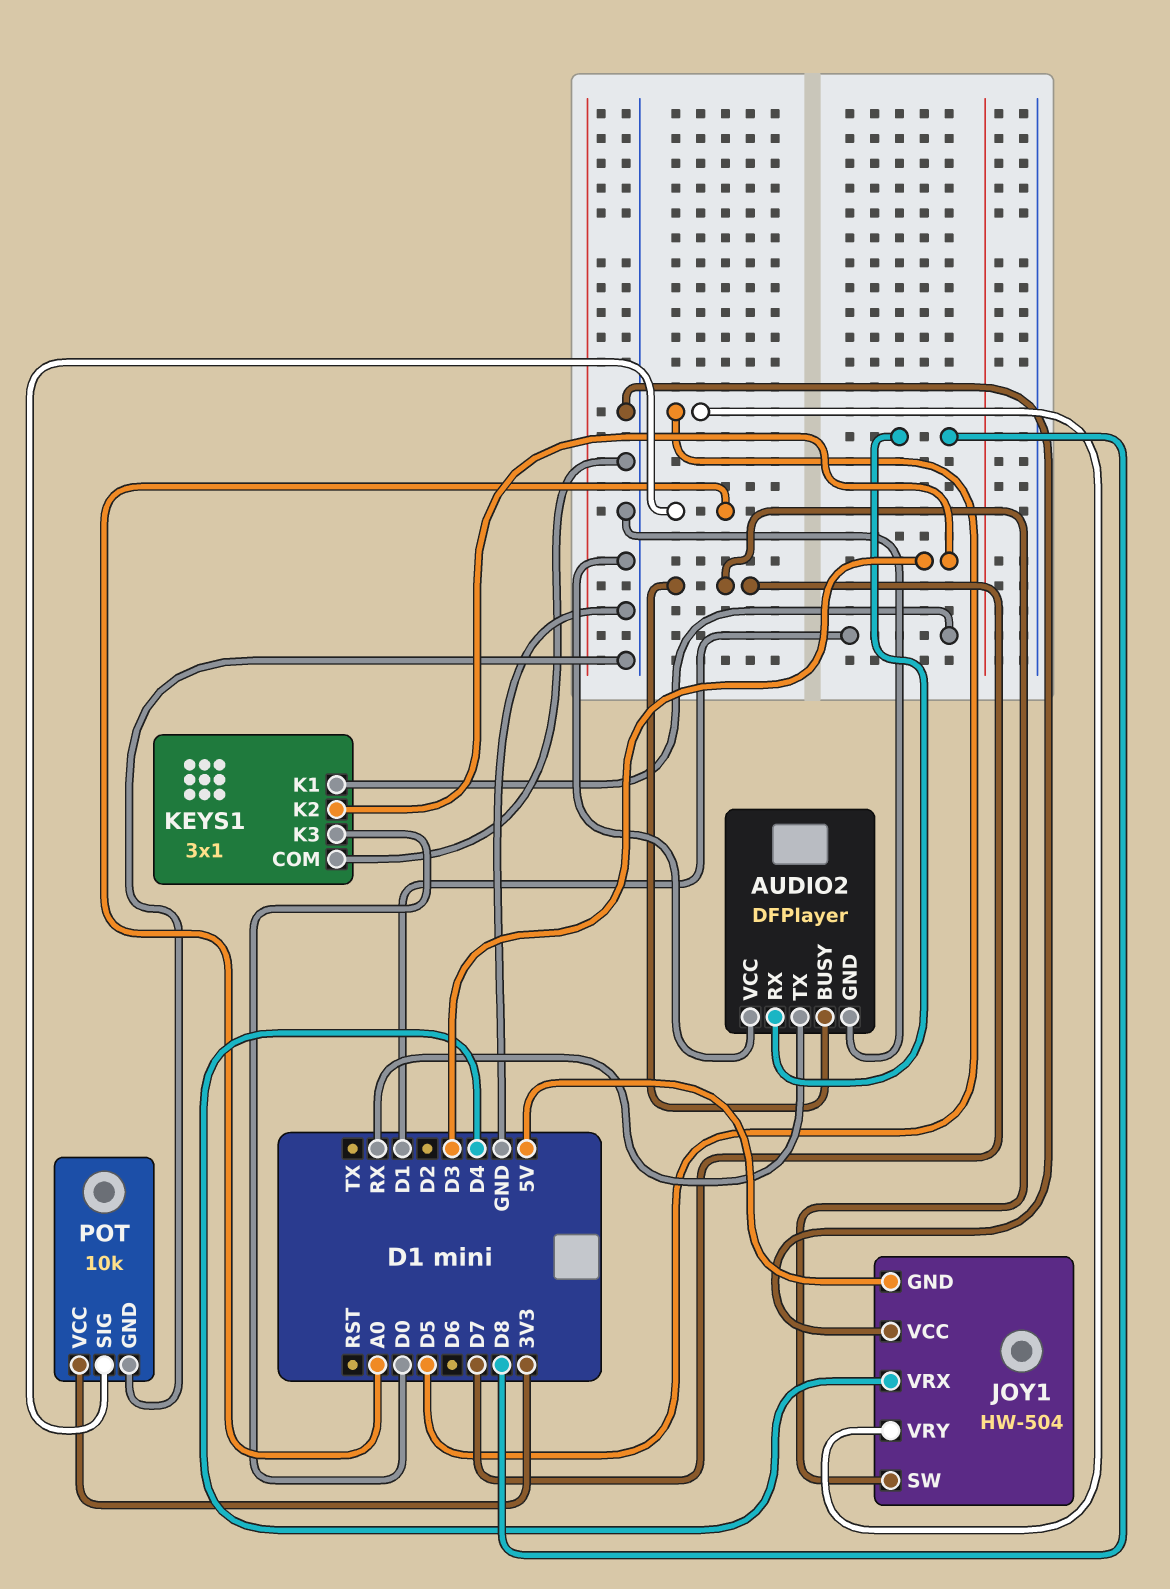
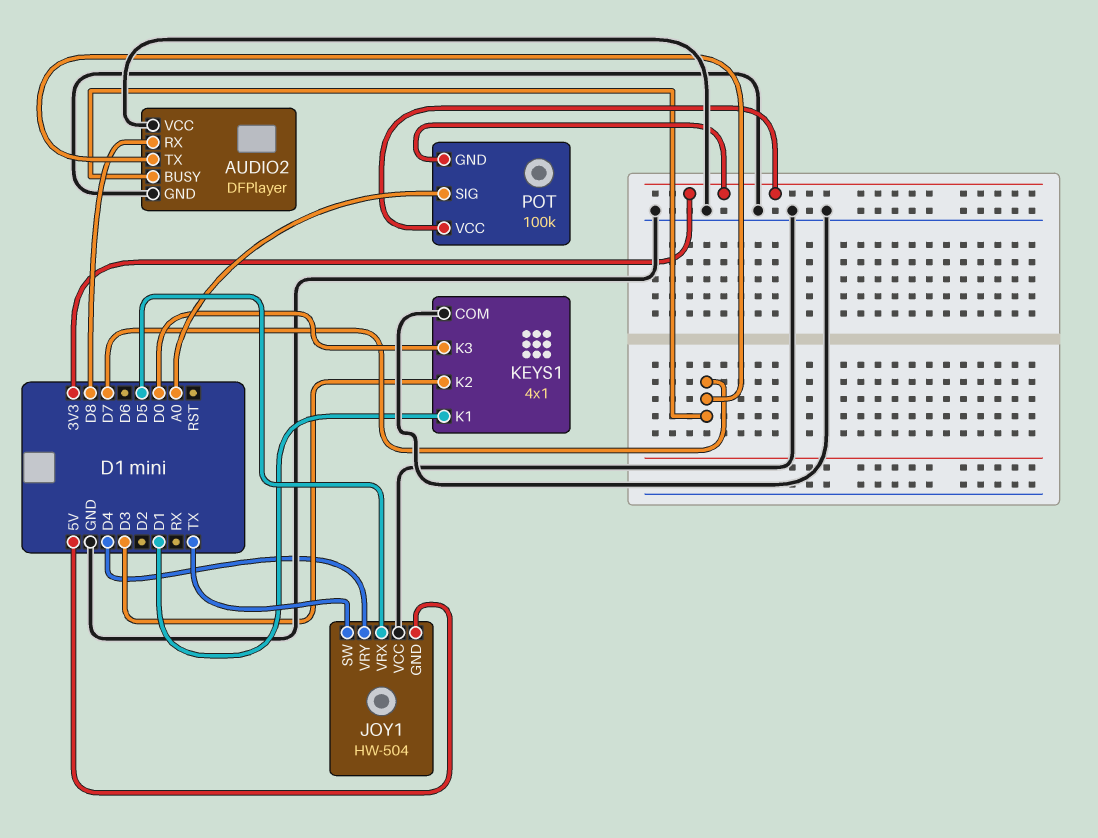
AUDIO2 pin TX: RX -> D7
JOY1 pin SW: D7 -> TX
JOY1 pin VRX: D4 -> D5
JOY1 pin VRY: D5 -> D4
KEYS1: 3x1 -> 4x1
POT: 10k -> 100k
POT pin GND: GND -> 3V3

